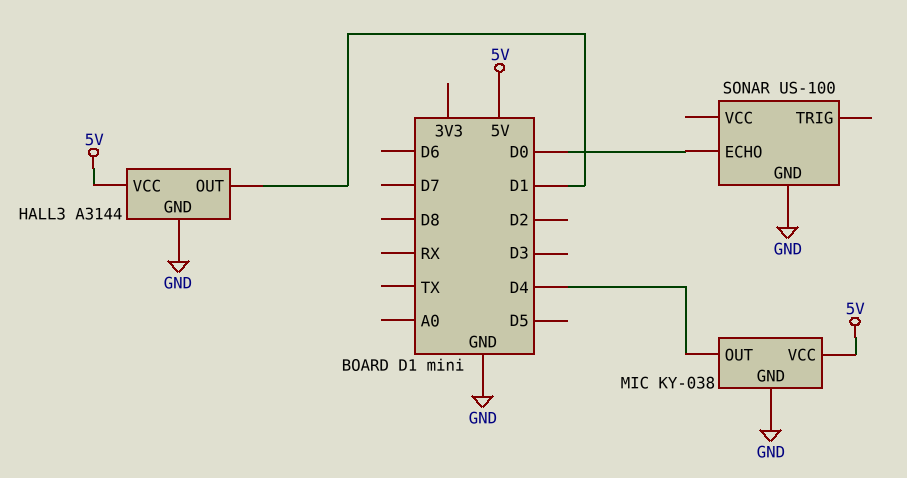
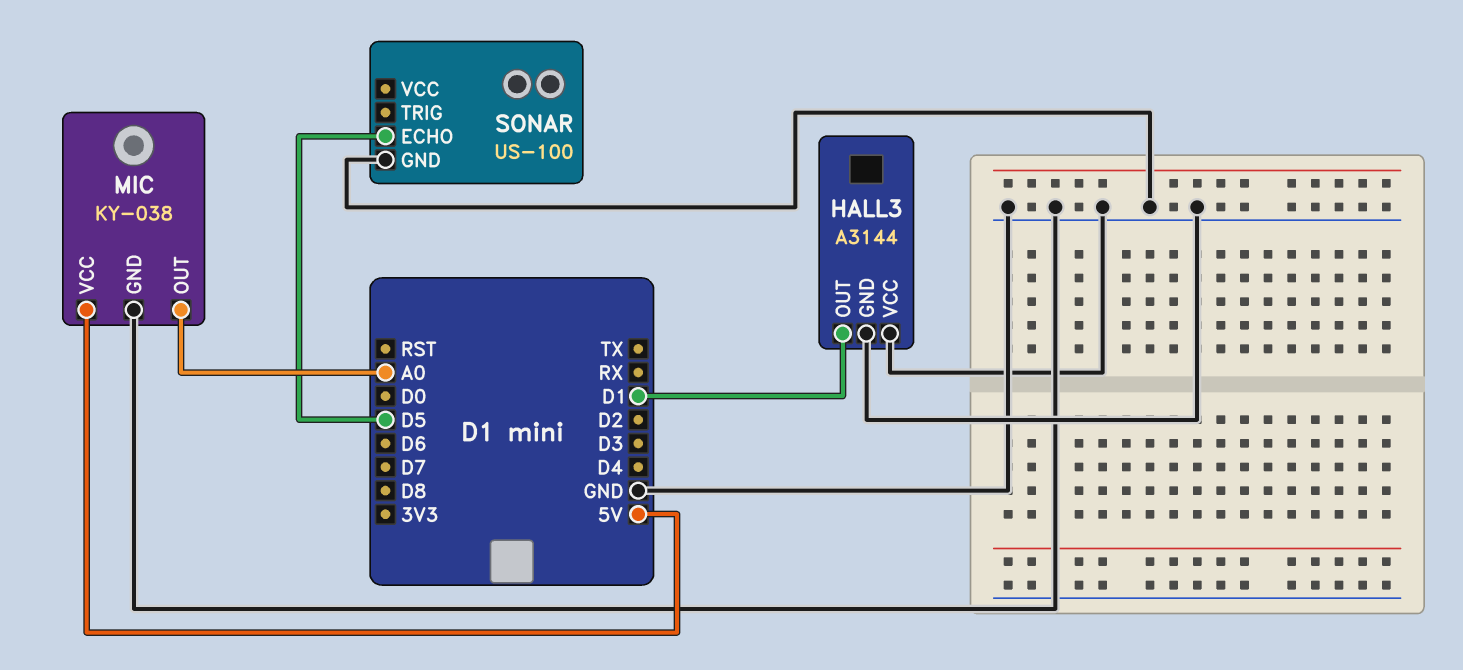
HALL3 pin VCC: 5V -> GND
MIC pin OUT: D4 -> A0
SONAR pin ECHO: D0 -> D5

